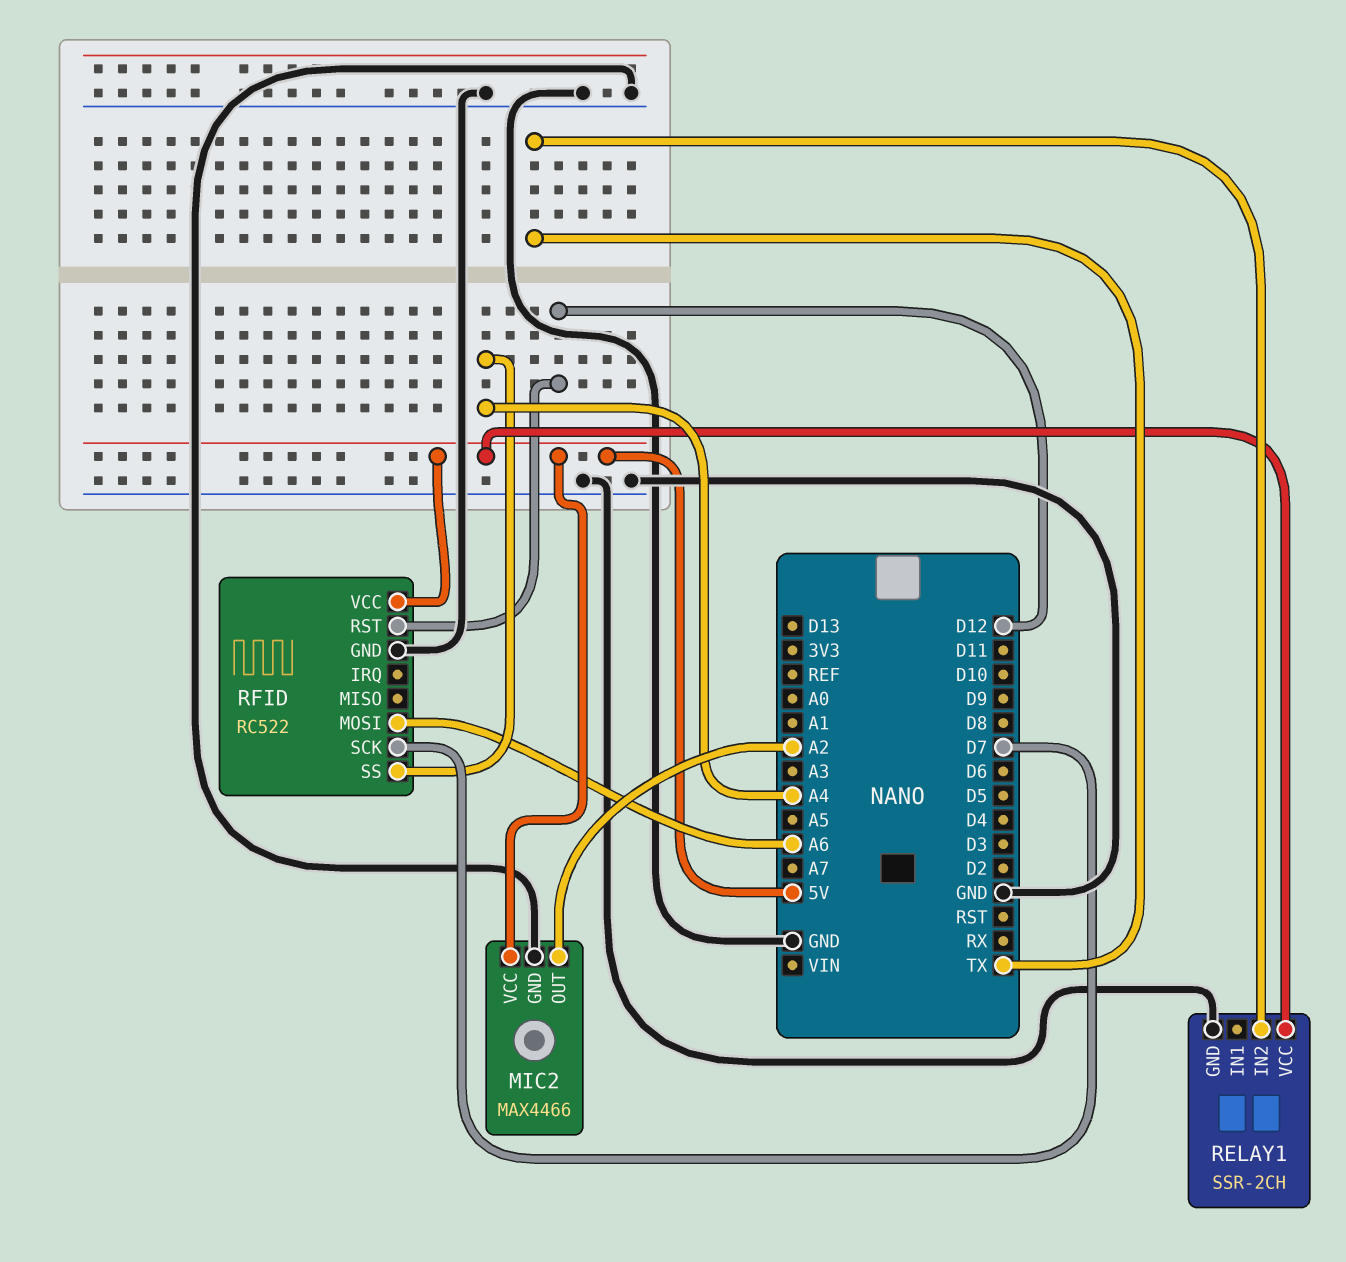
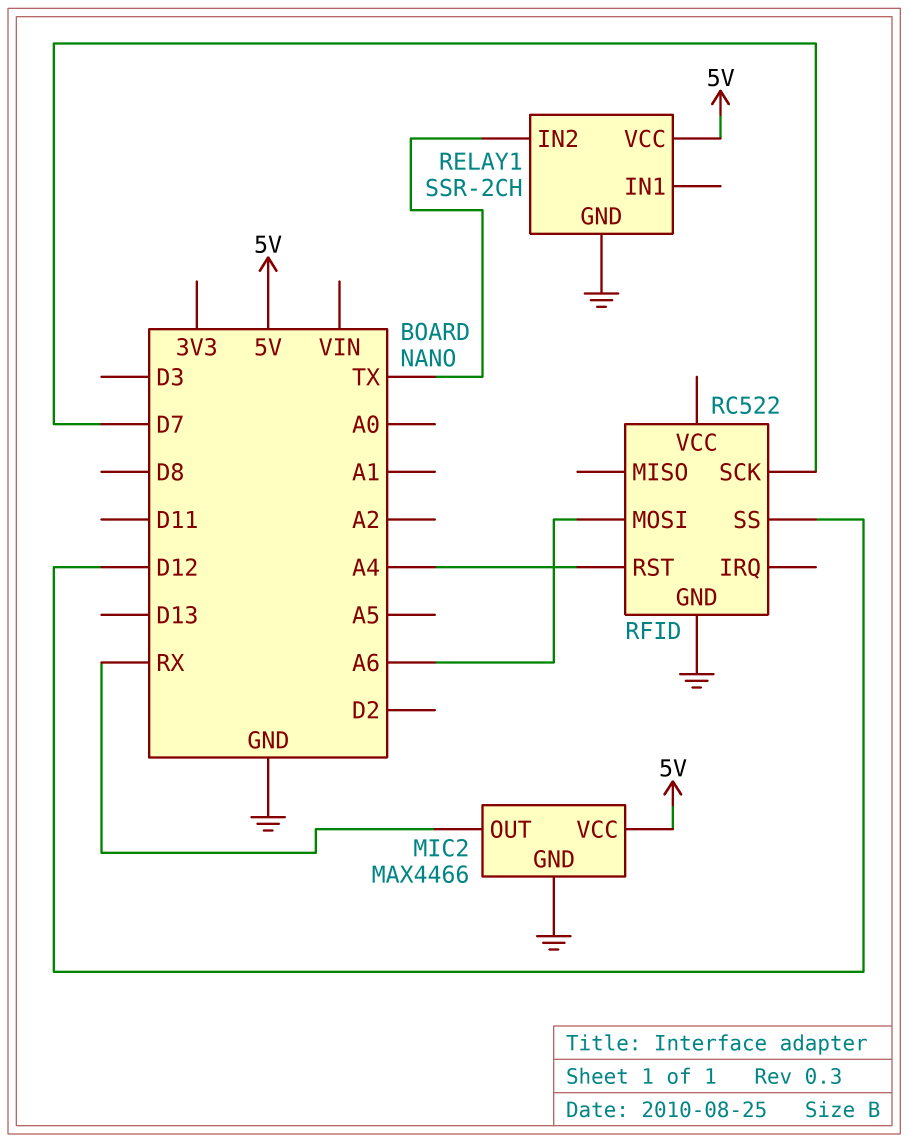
MIC2 pin OUT: A2 -> RX
RFID pin RST: D12 -> A4
RFID pin SS: A4 -> D12
RFID pin VCC: 5V -> none

